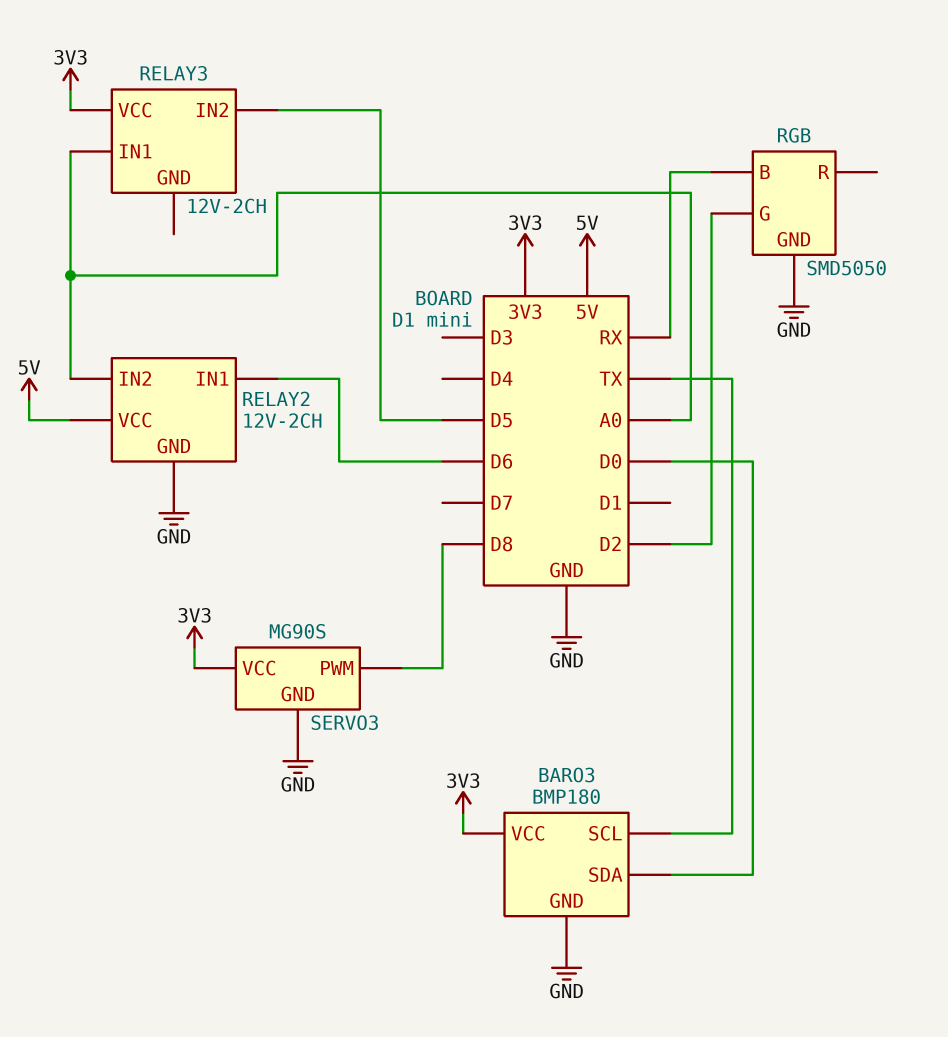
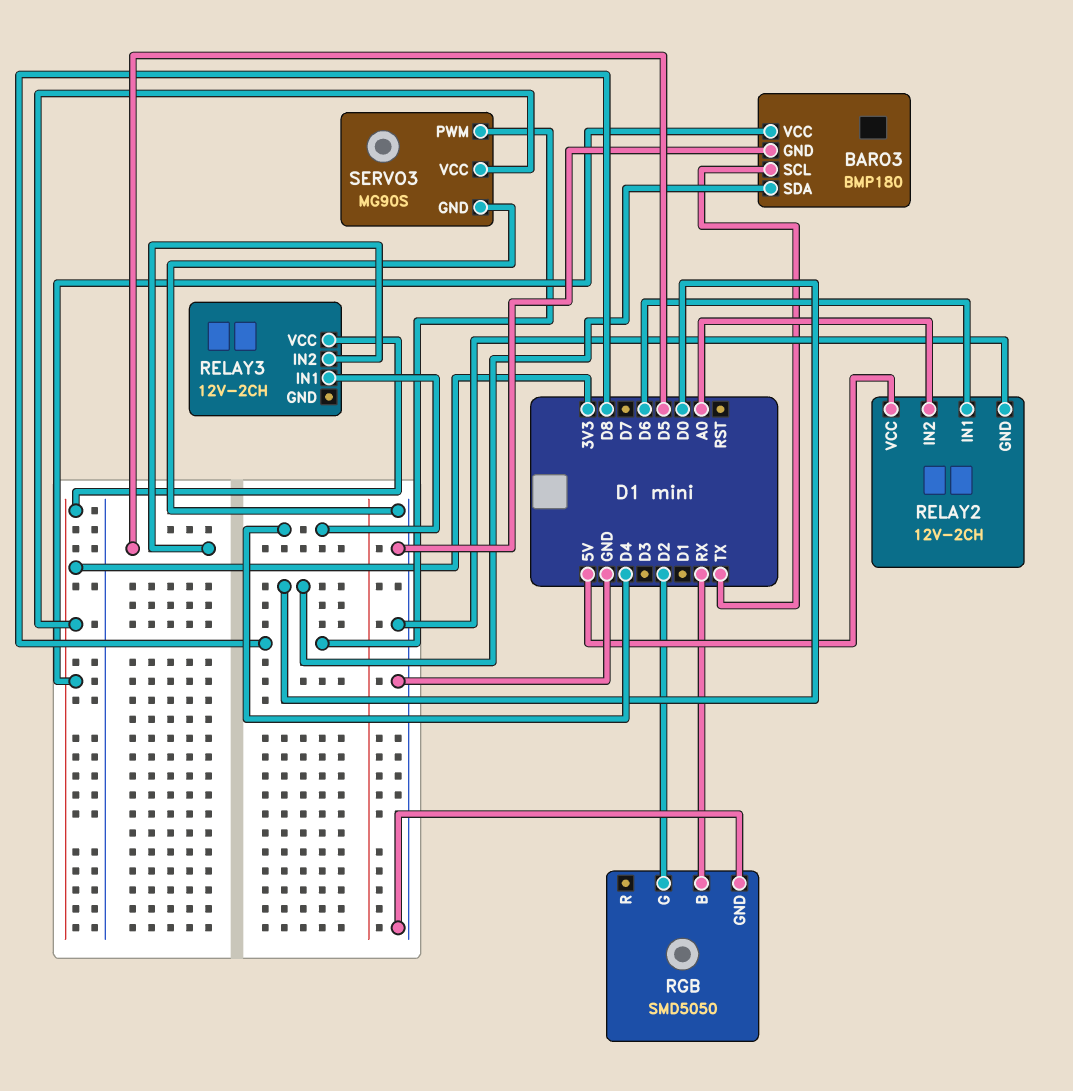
RELAY3 pin IN1: A0 -> D4

